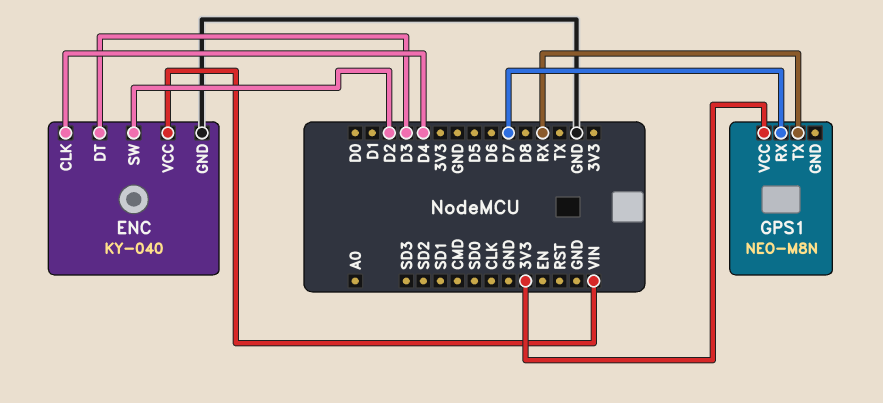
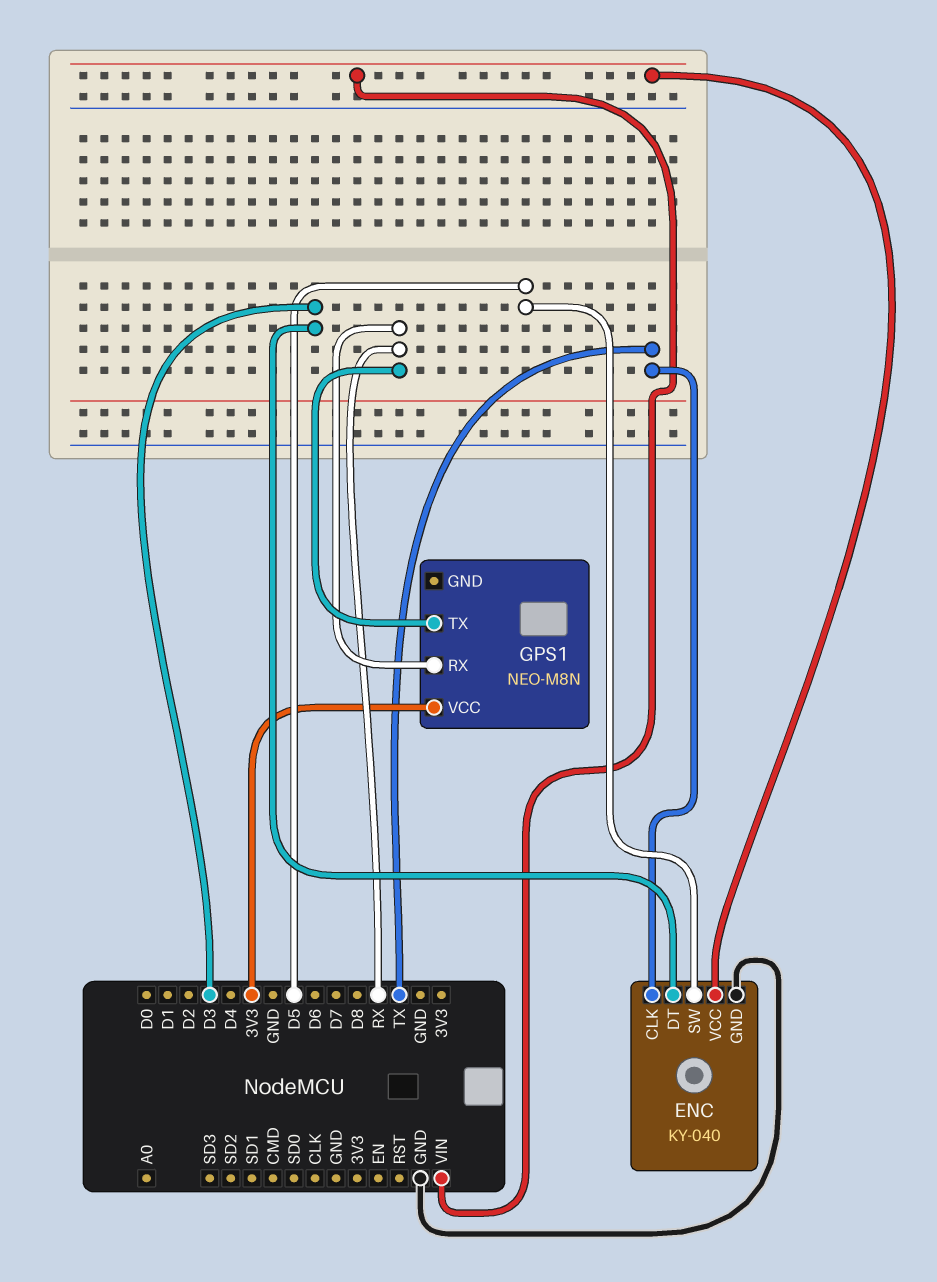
ENC pin CLK: D4 -> TX
ENC pin SW: D2 -> D5
GPS1 pin RX: D7 -> RX

